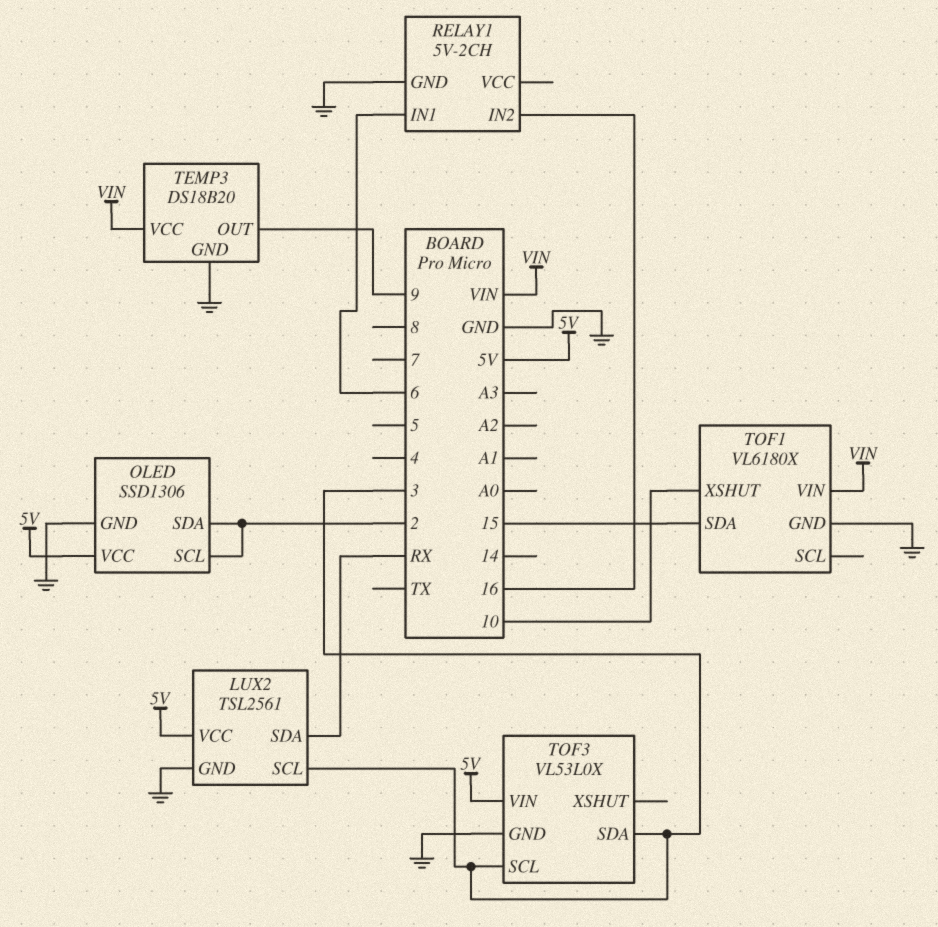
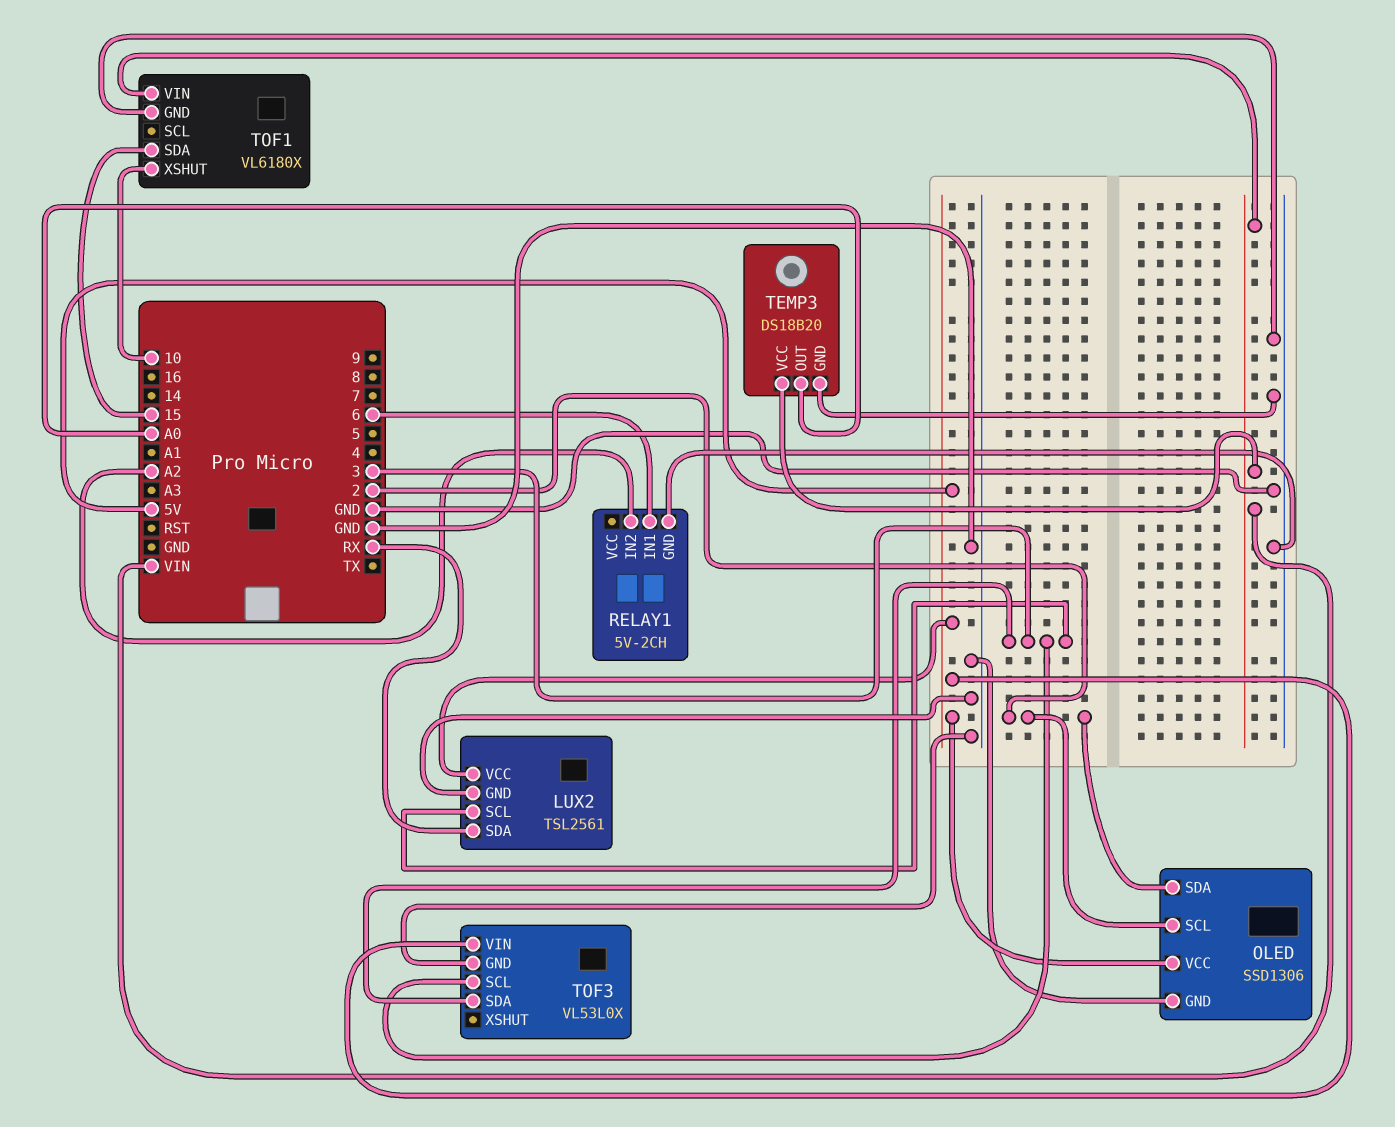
RELAY1 pin IN2: 16 -> A2
TEMP3 pin OUT: 9 -> A0

